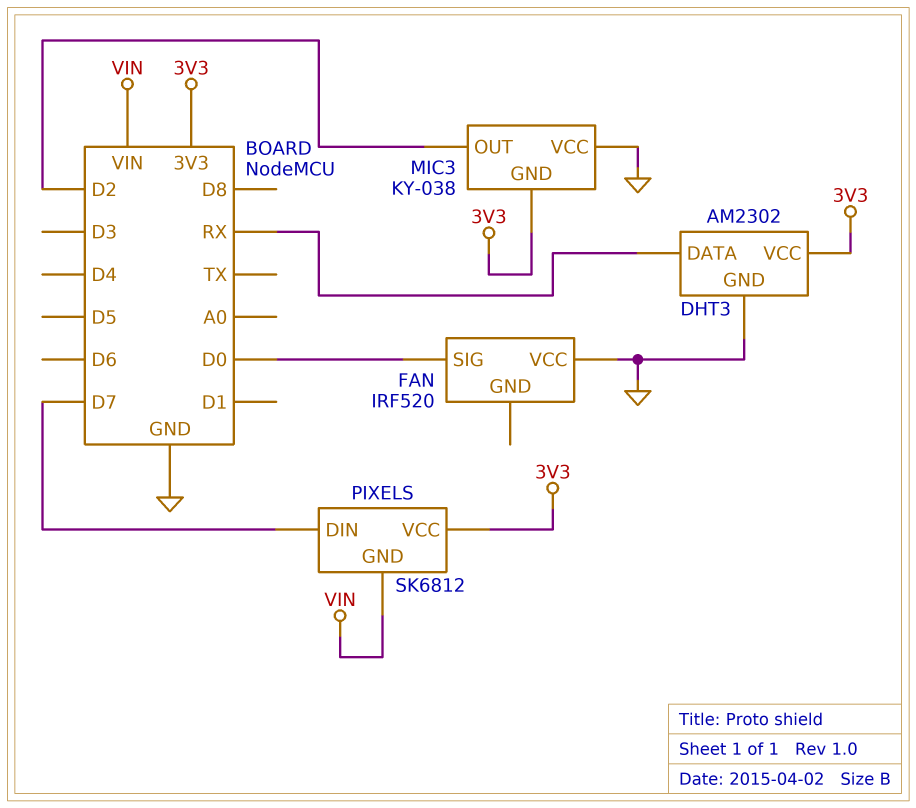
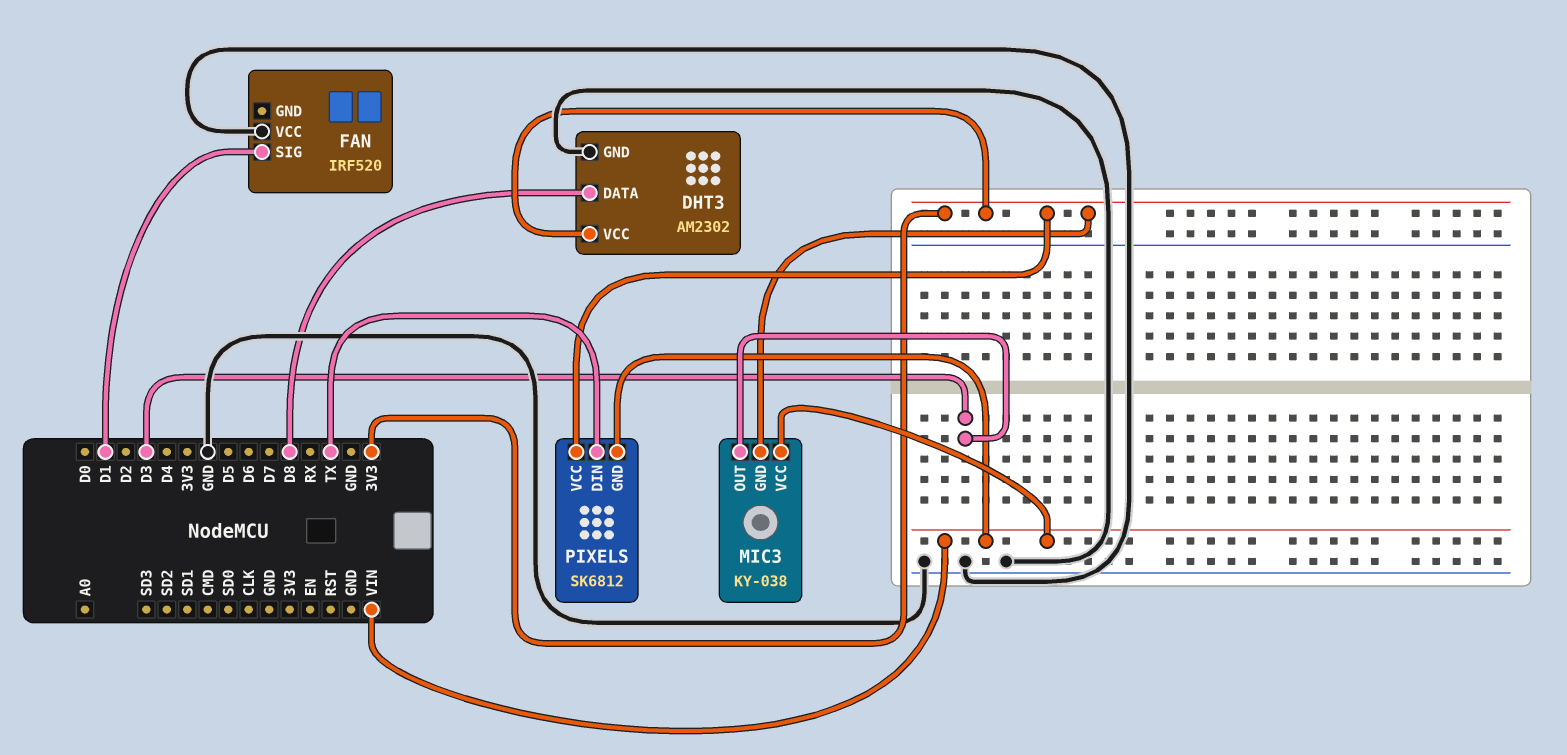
DHT3 pin DATA: RX -> D8
FAN pin SIG: D0 -> D1
MIC3 pin OUT: D2 -> D3
MIC3 pin VCC: GND -> VIN
PIXELS pin DIN: D7 -> TX

